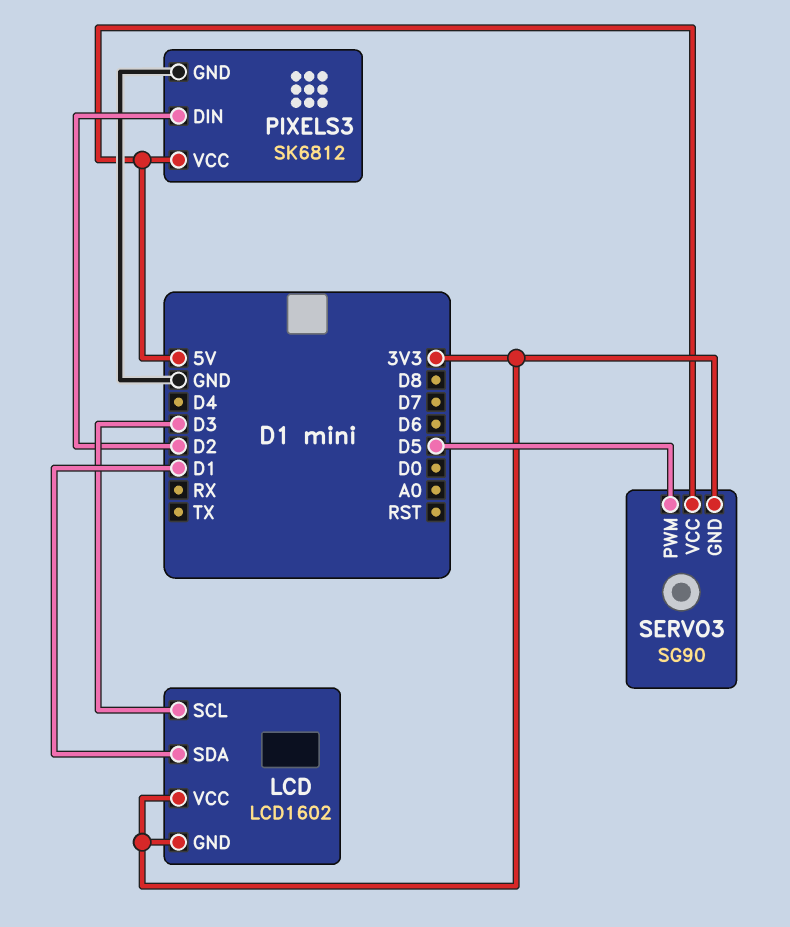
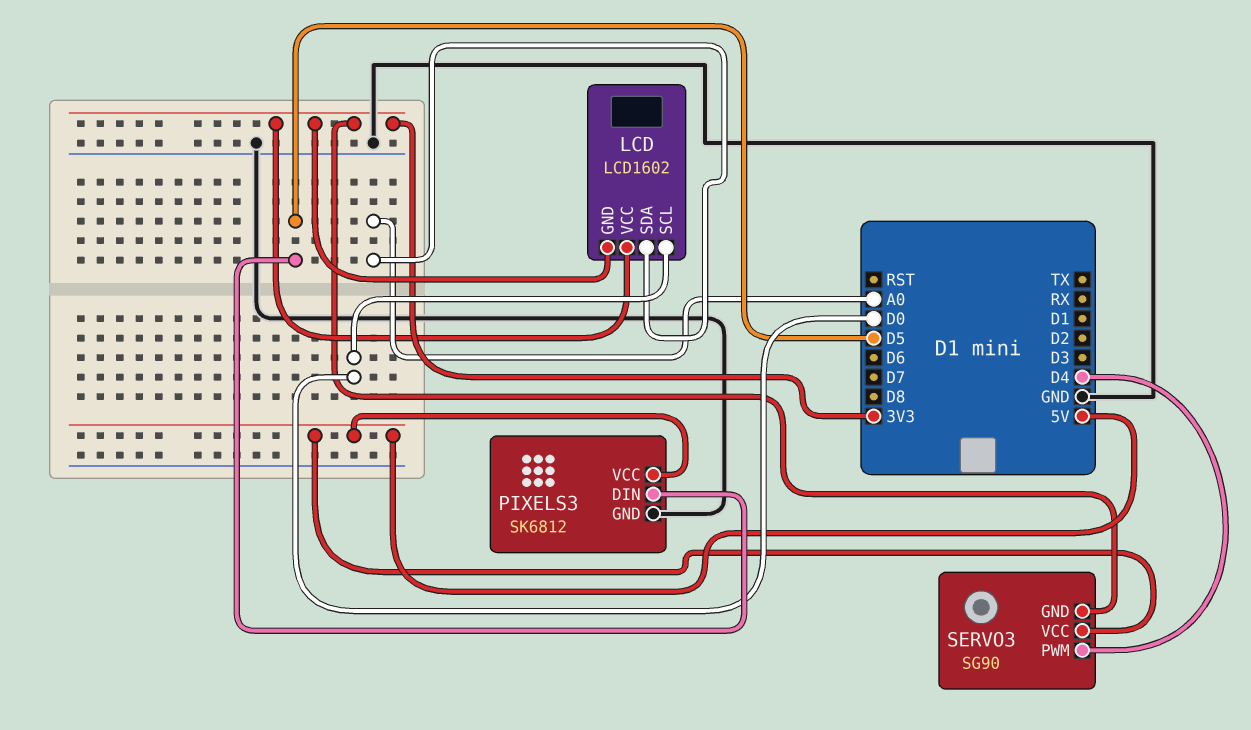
LCD pin SCL: D3 -> D0
LCD pin SDA: D1 -> A0
PIXELS3 pin DIN: D2 -> D5
SERVO3 pin PWM: D5 -> D4

